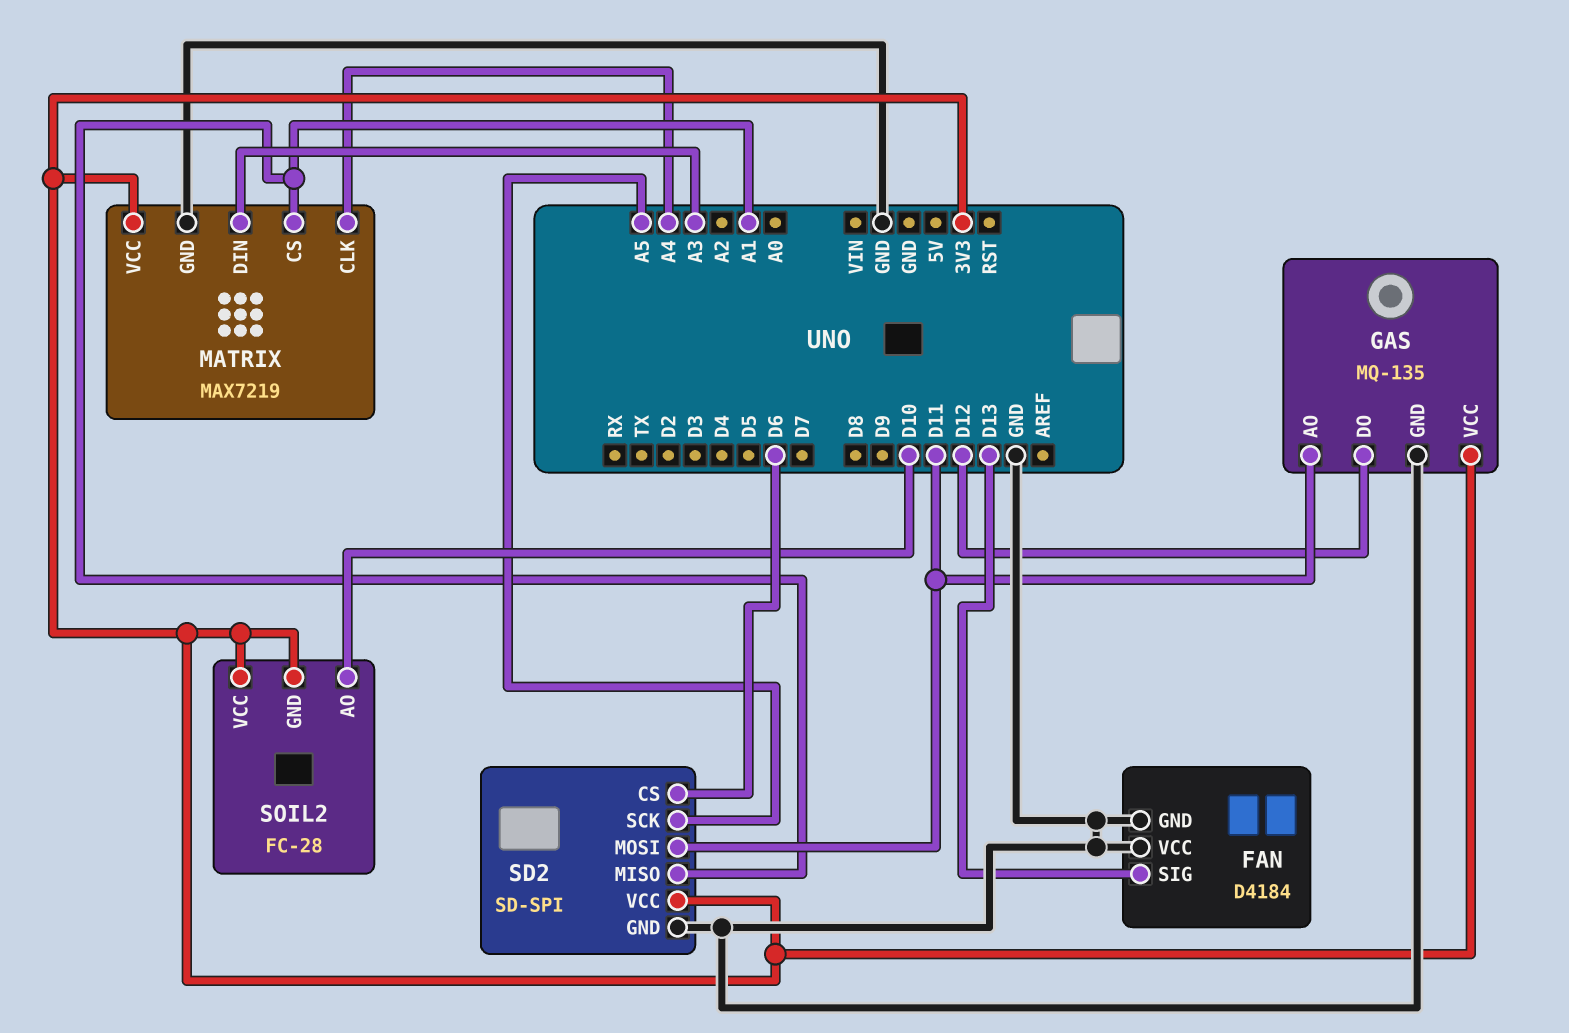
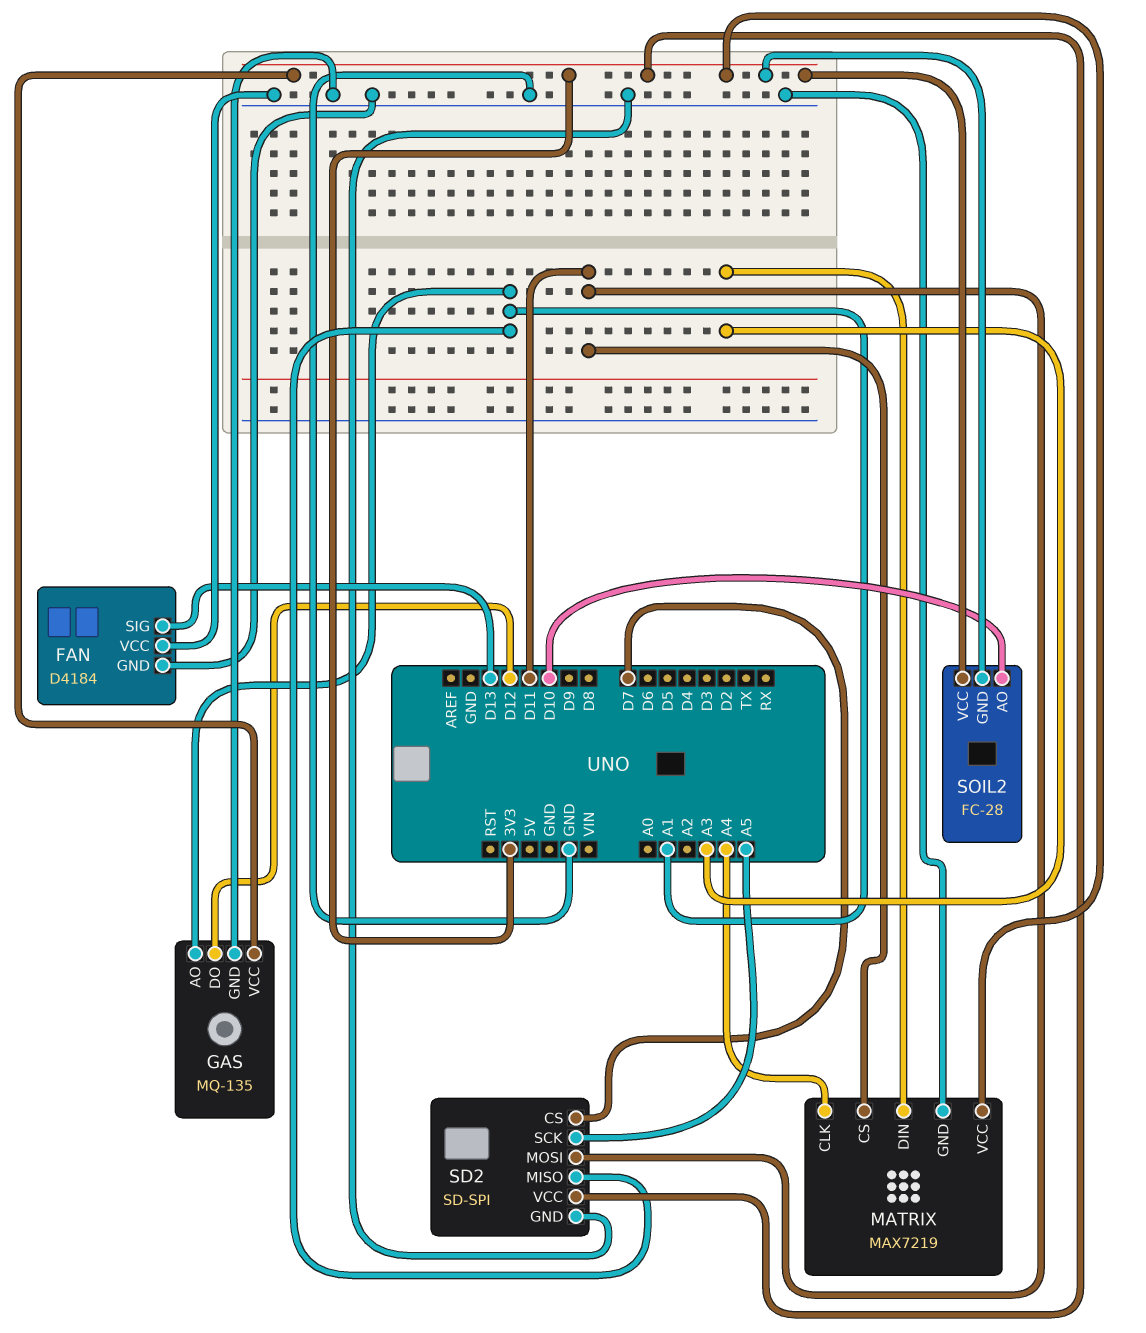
GAS pin AO: D11 -> A1
MATRIX pin CS: A1 -> D11
SD2 pin CS: D6 -> D7

